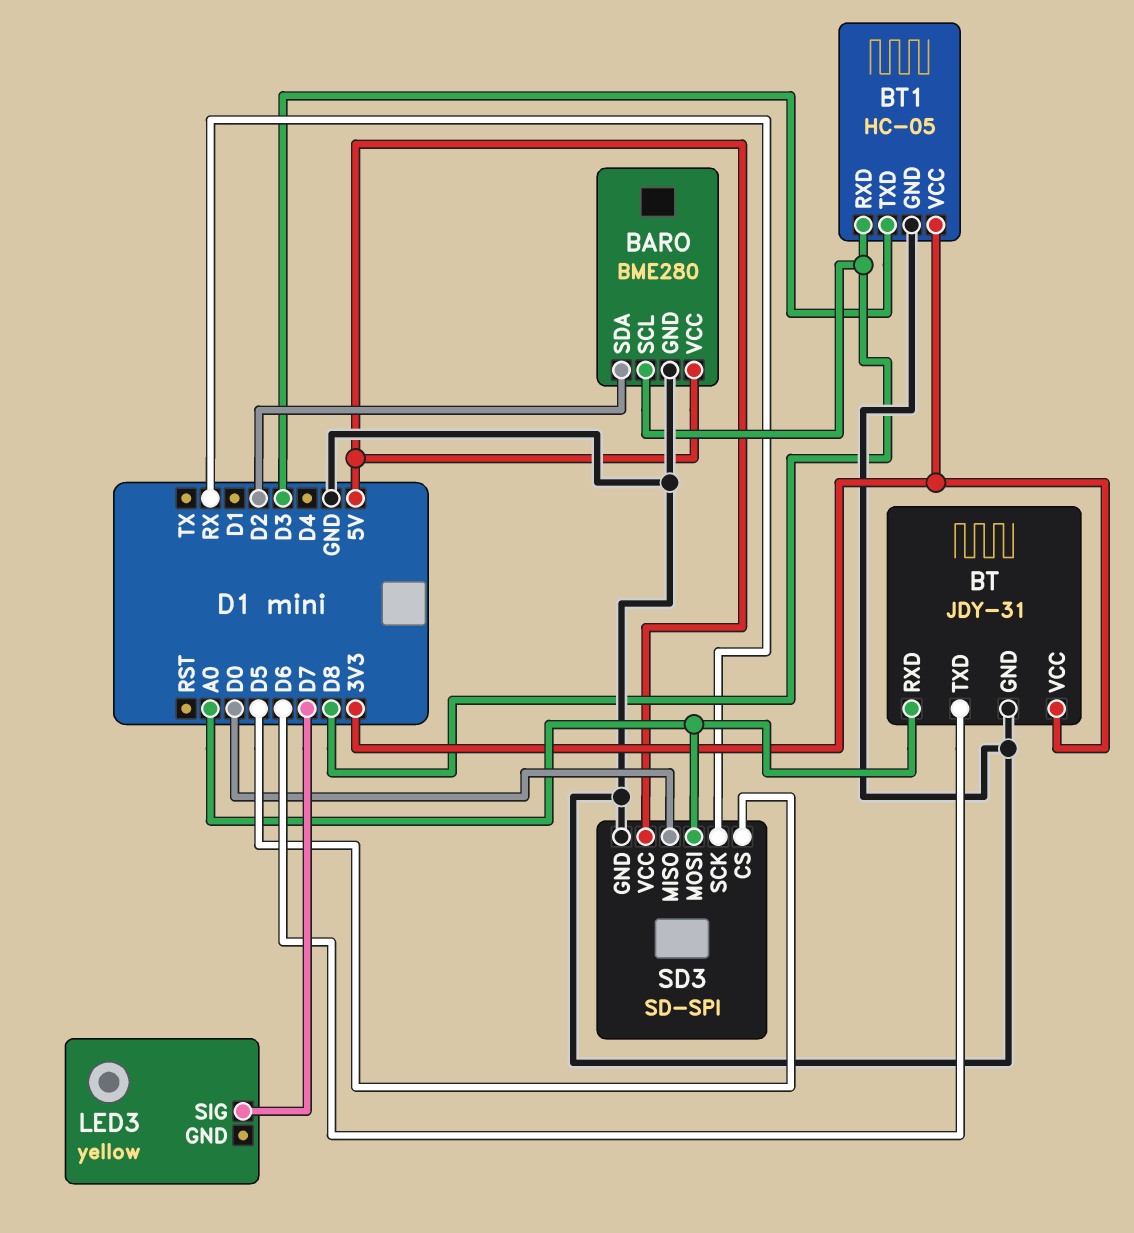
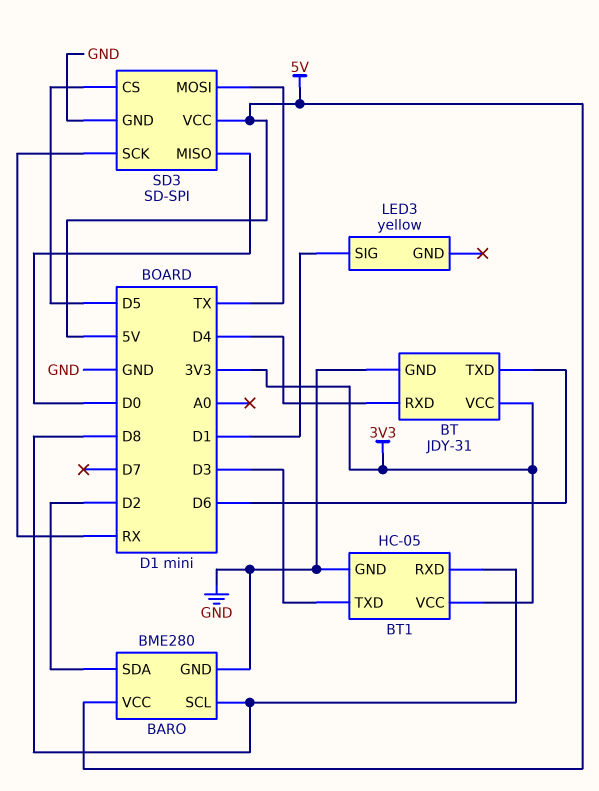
BT pin RXD: A0 -> D4
LED3 pin SIG: D7 -> D1
SD3 pin MOSI: A0 -> TX

